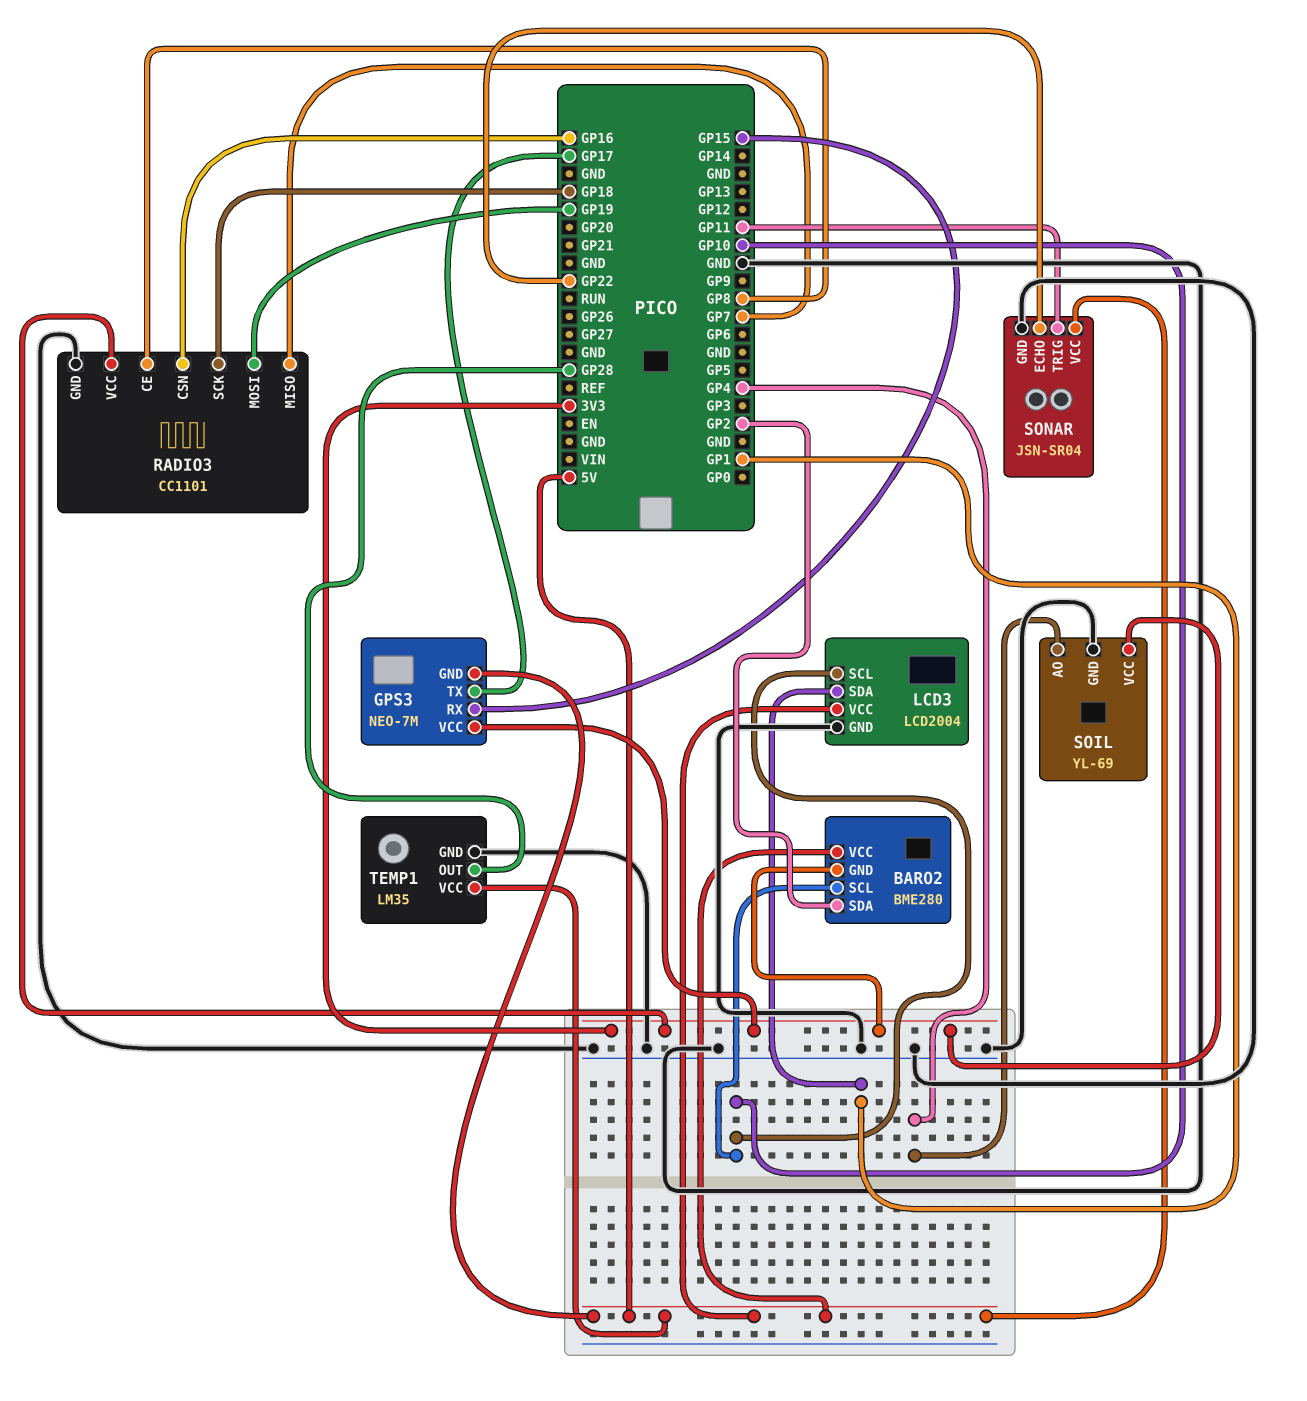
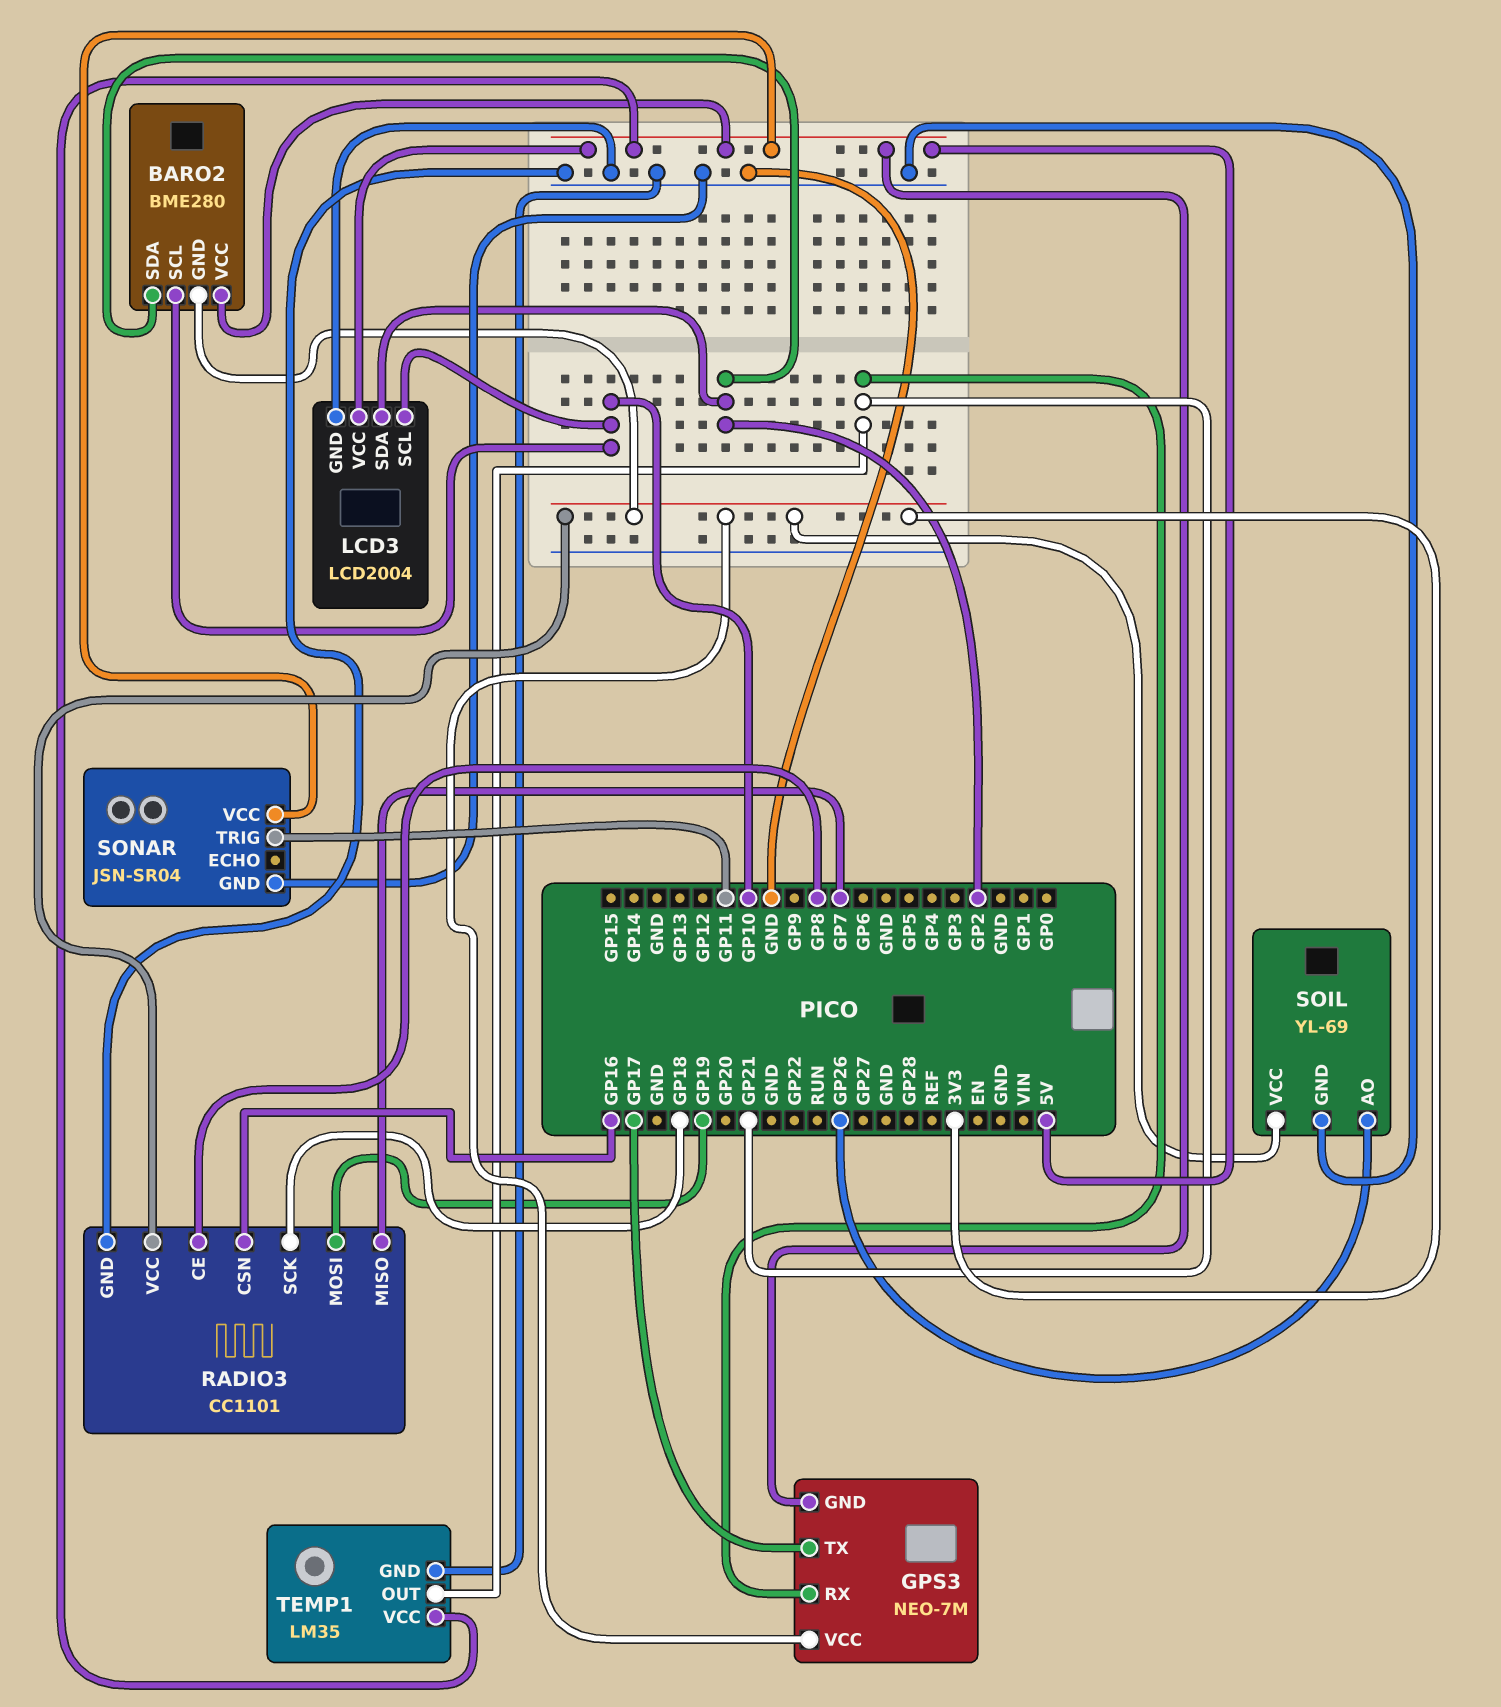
GPS3 pin RX: GP15 -> GP21
LCD3 pin SDA: GP1 -> GP2
SOIL pin AO: GP4 -> GP26
SONAR pin ECHO: GP22 -> none
TEMP1 pin OUT: GP28 -> GP21

